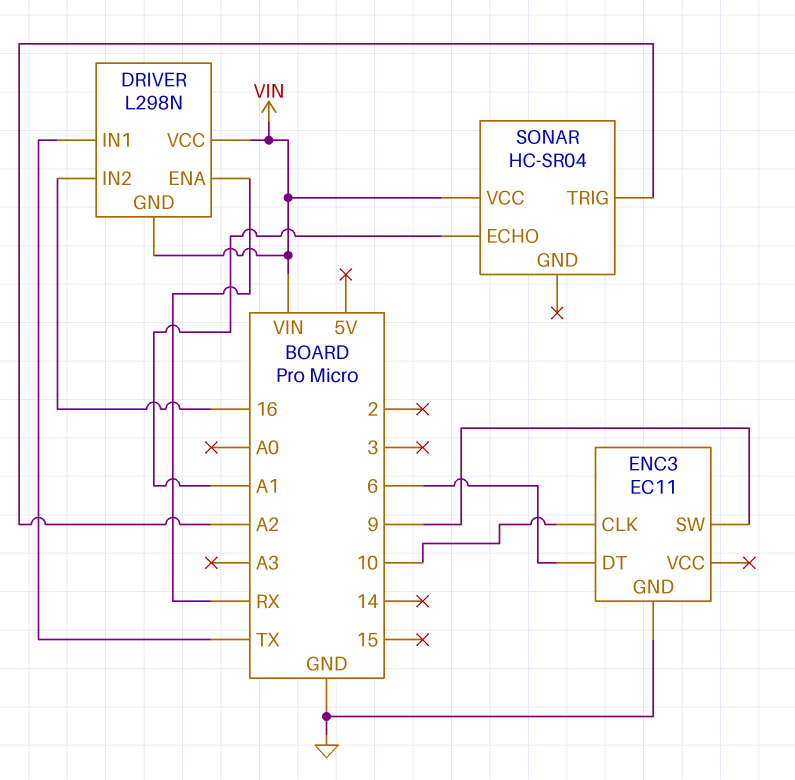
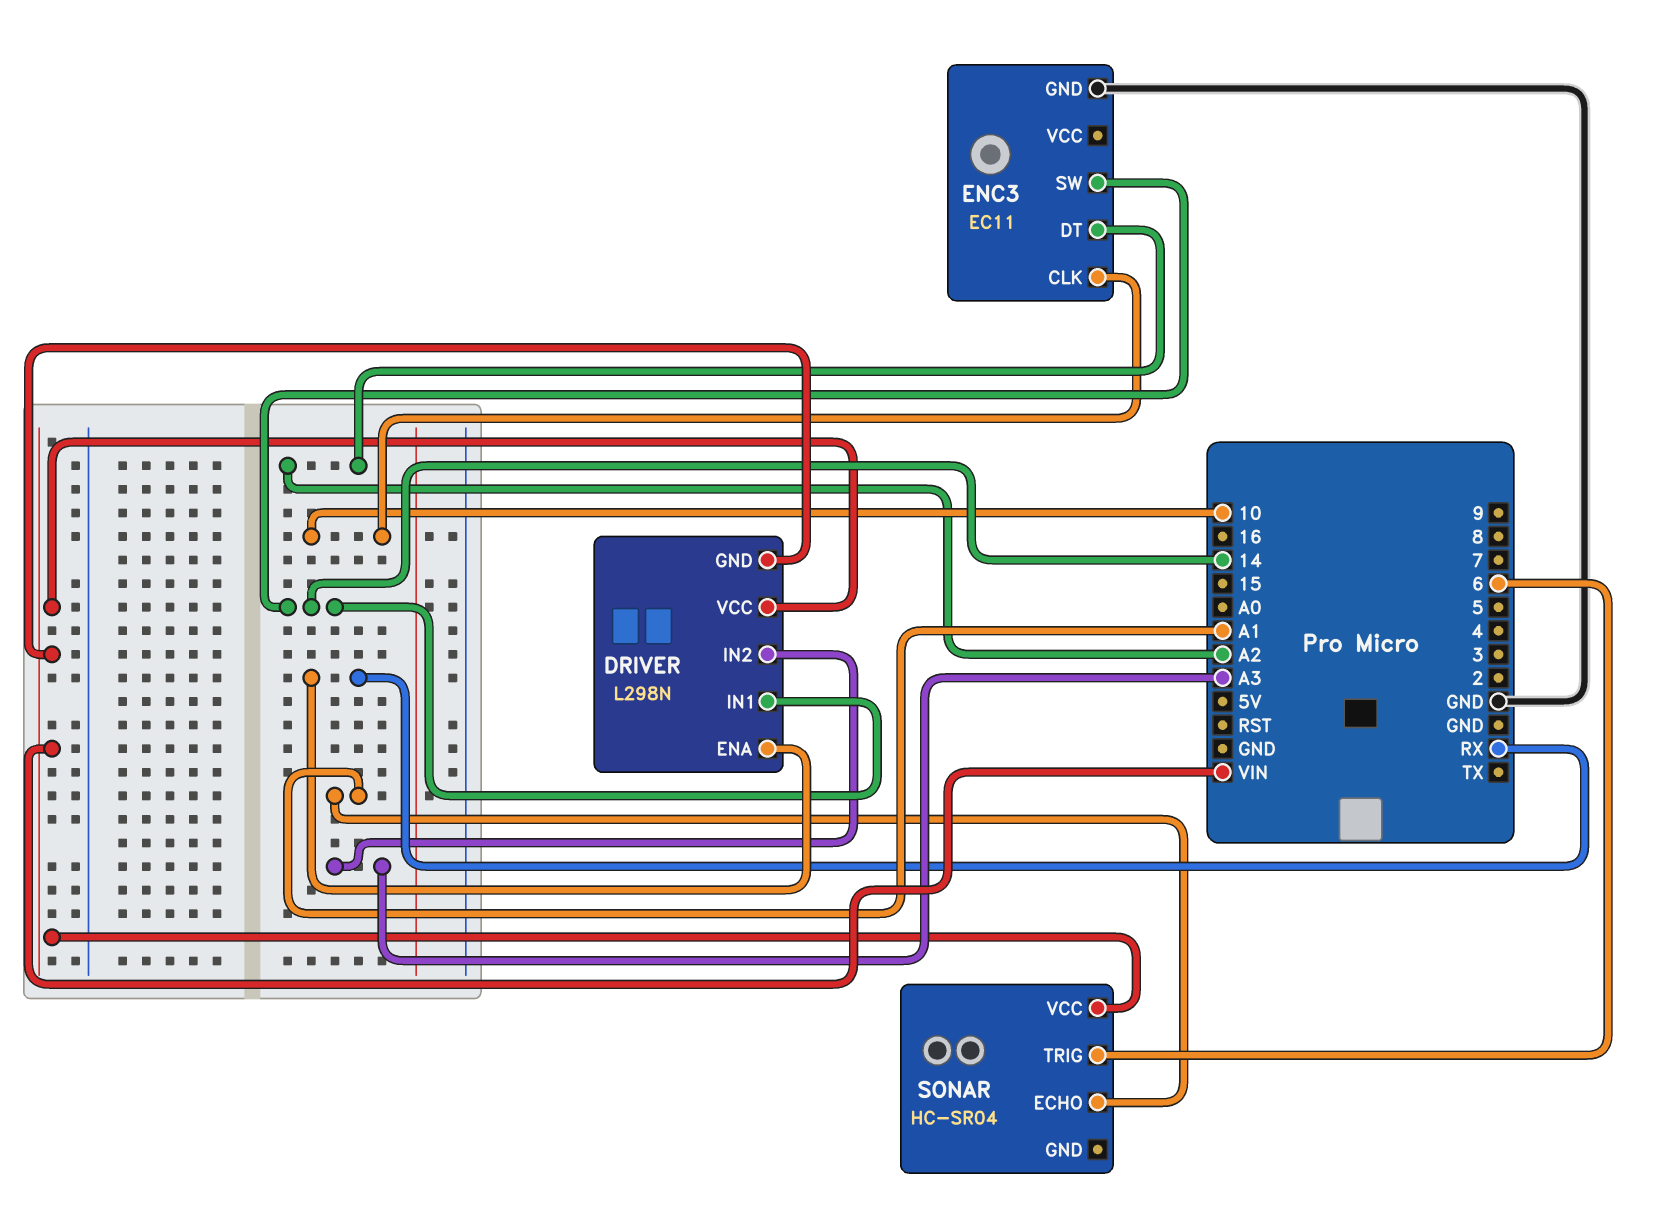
DRIVER pin IN1: TX -> 14
DRIVER pin IN2: 16 -> A3
ENC3 pin DT: 6 -> A2
ENC3 pin SW: 9 -> 14
SONAR pin TRIG: A2 -> 6

